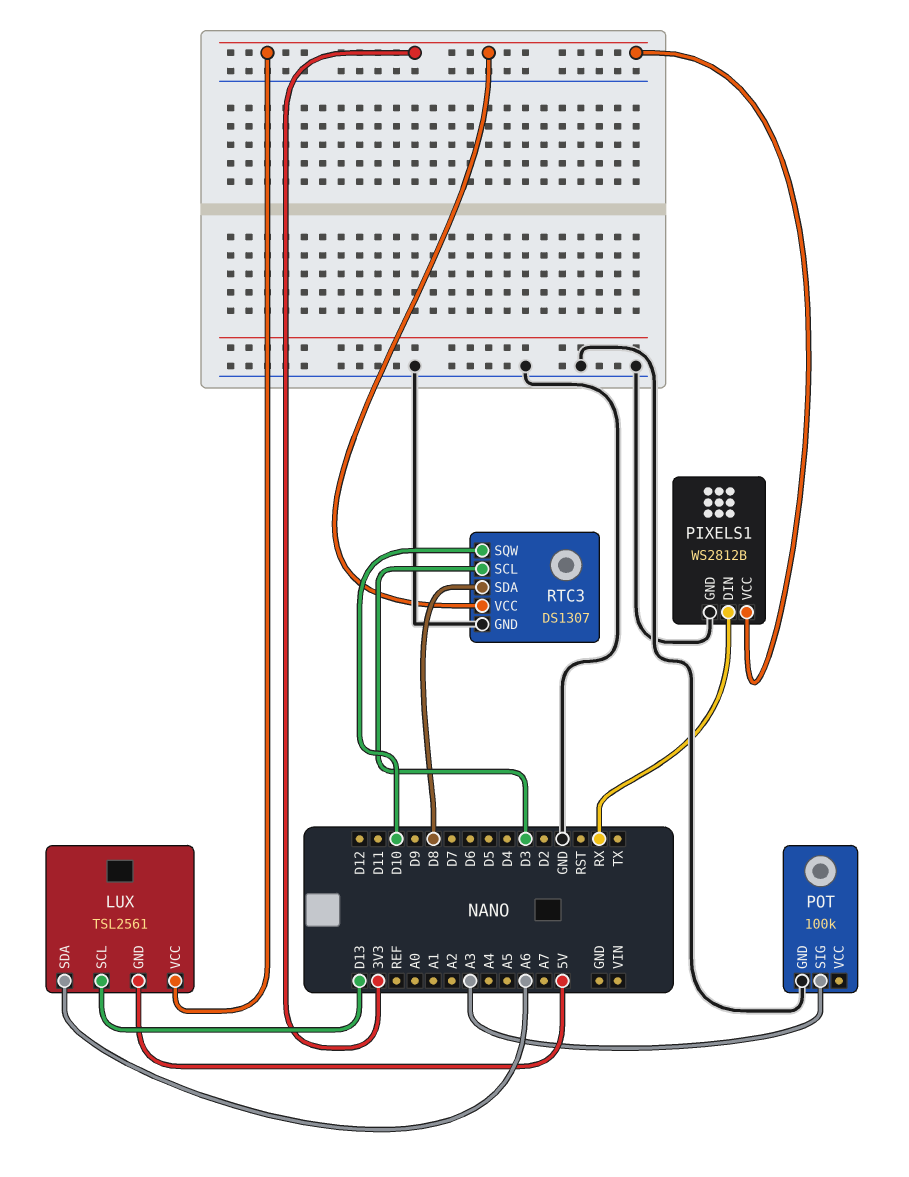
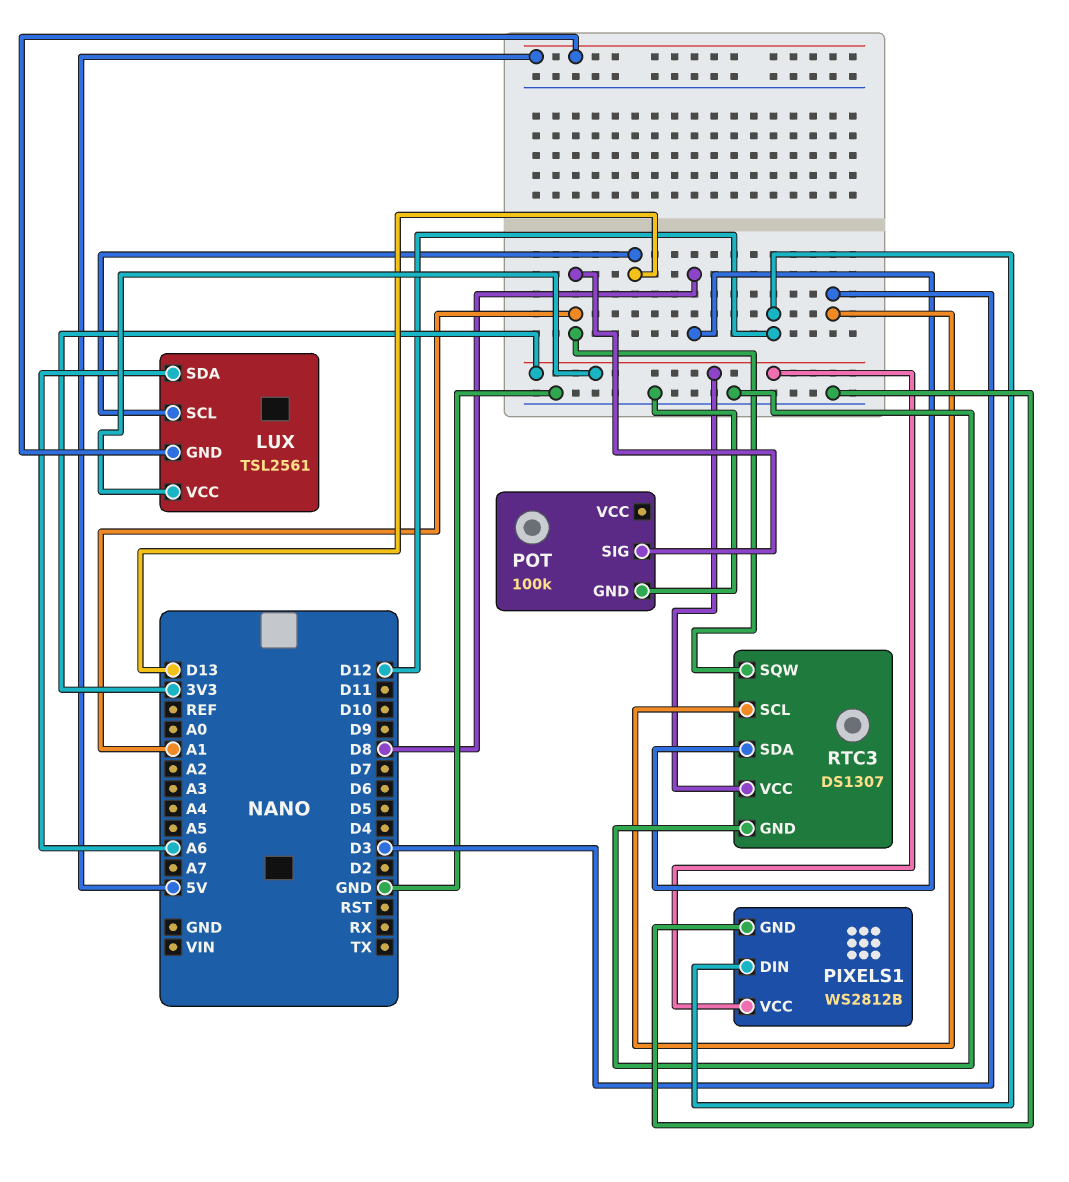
PIXELS1 pin DIN: RX -> D12
POT pin SIG: A3 -> A1
RTC3 pin SQW: D10 -> A1

